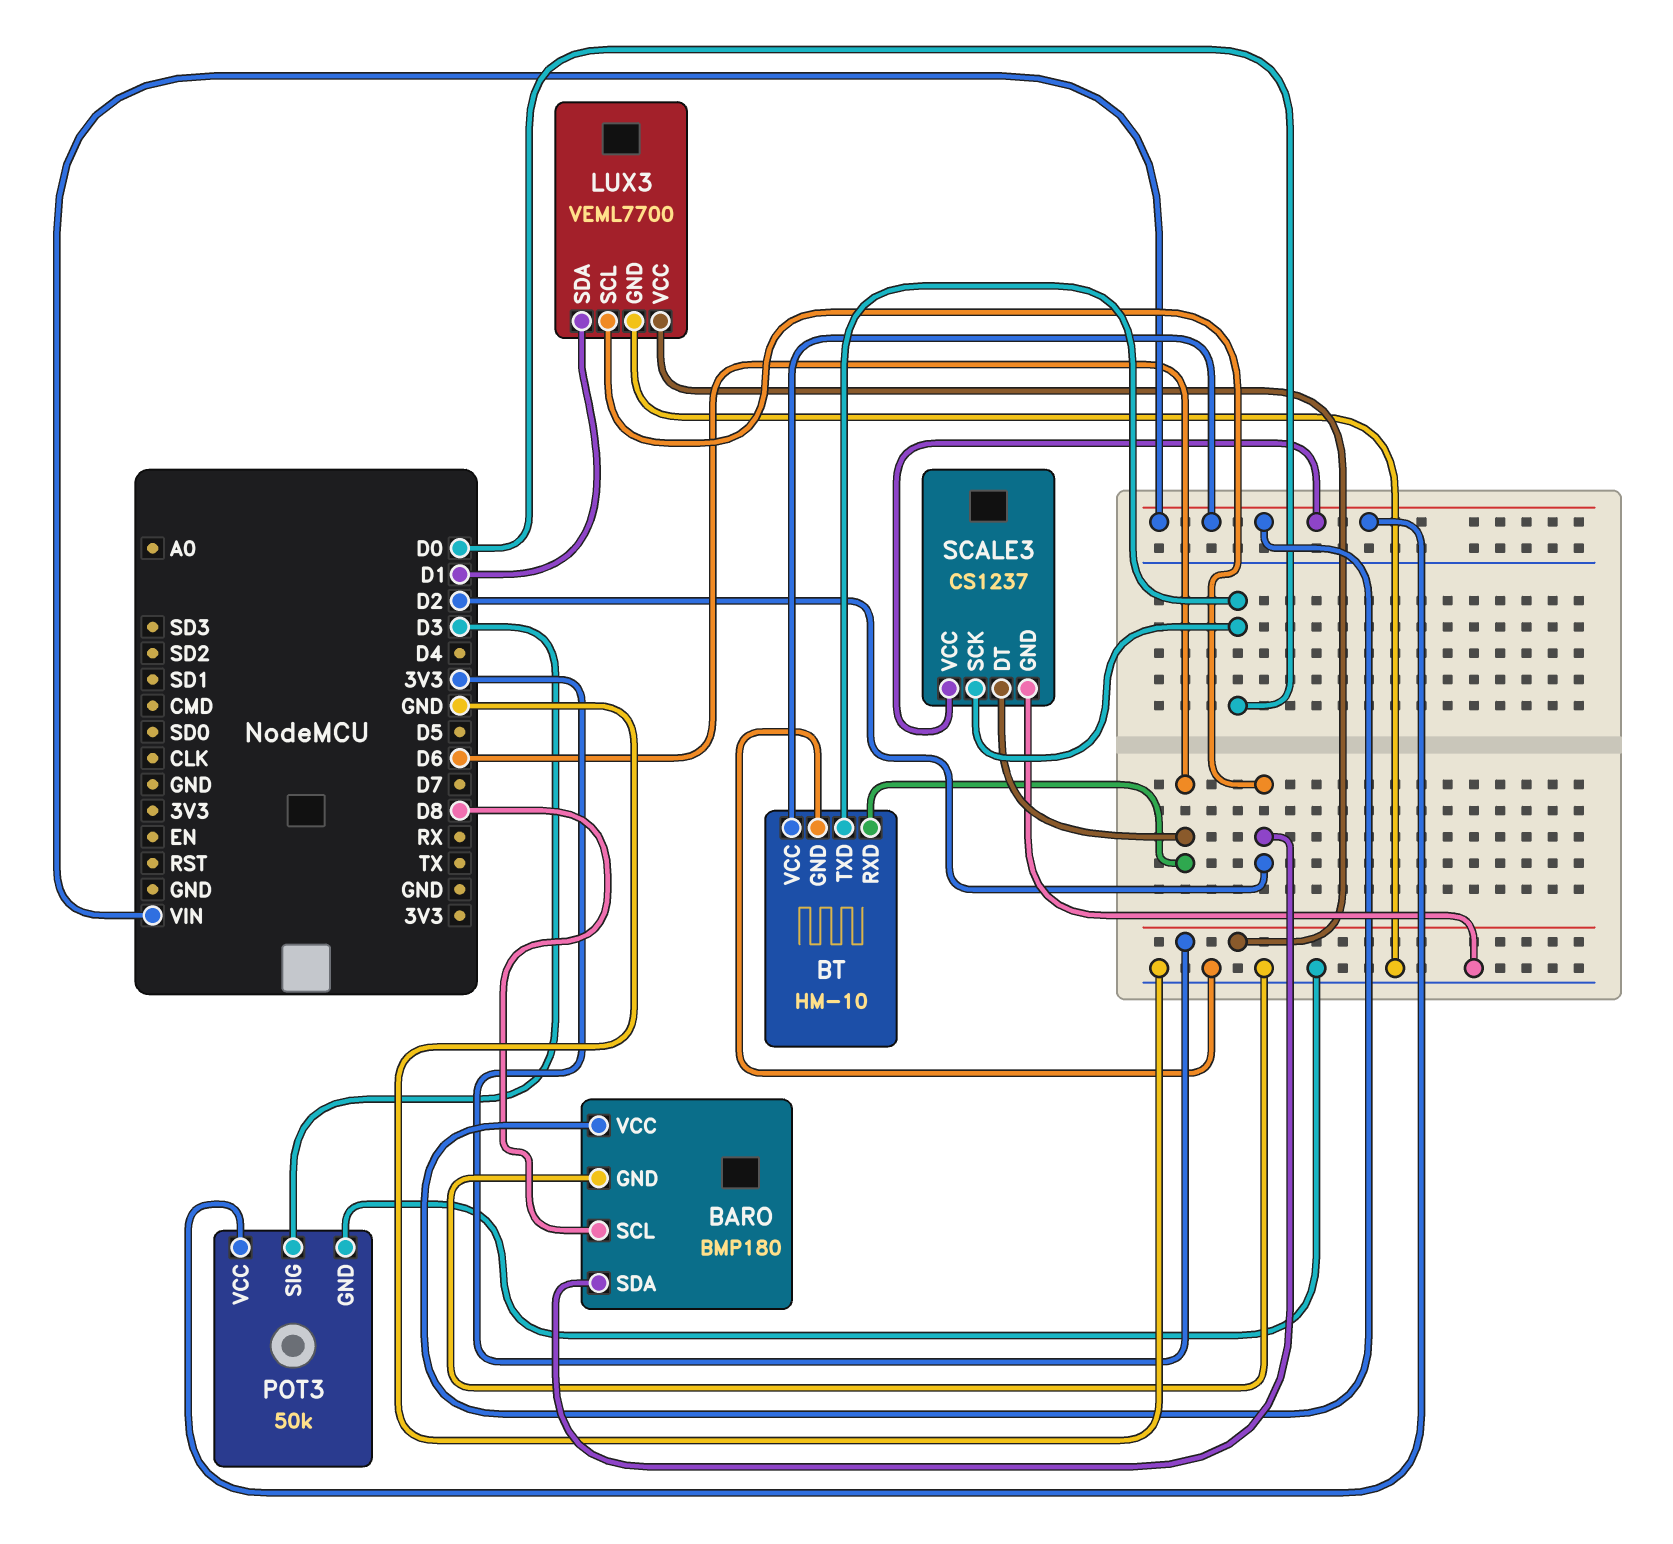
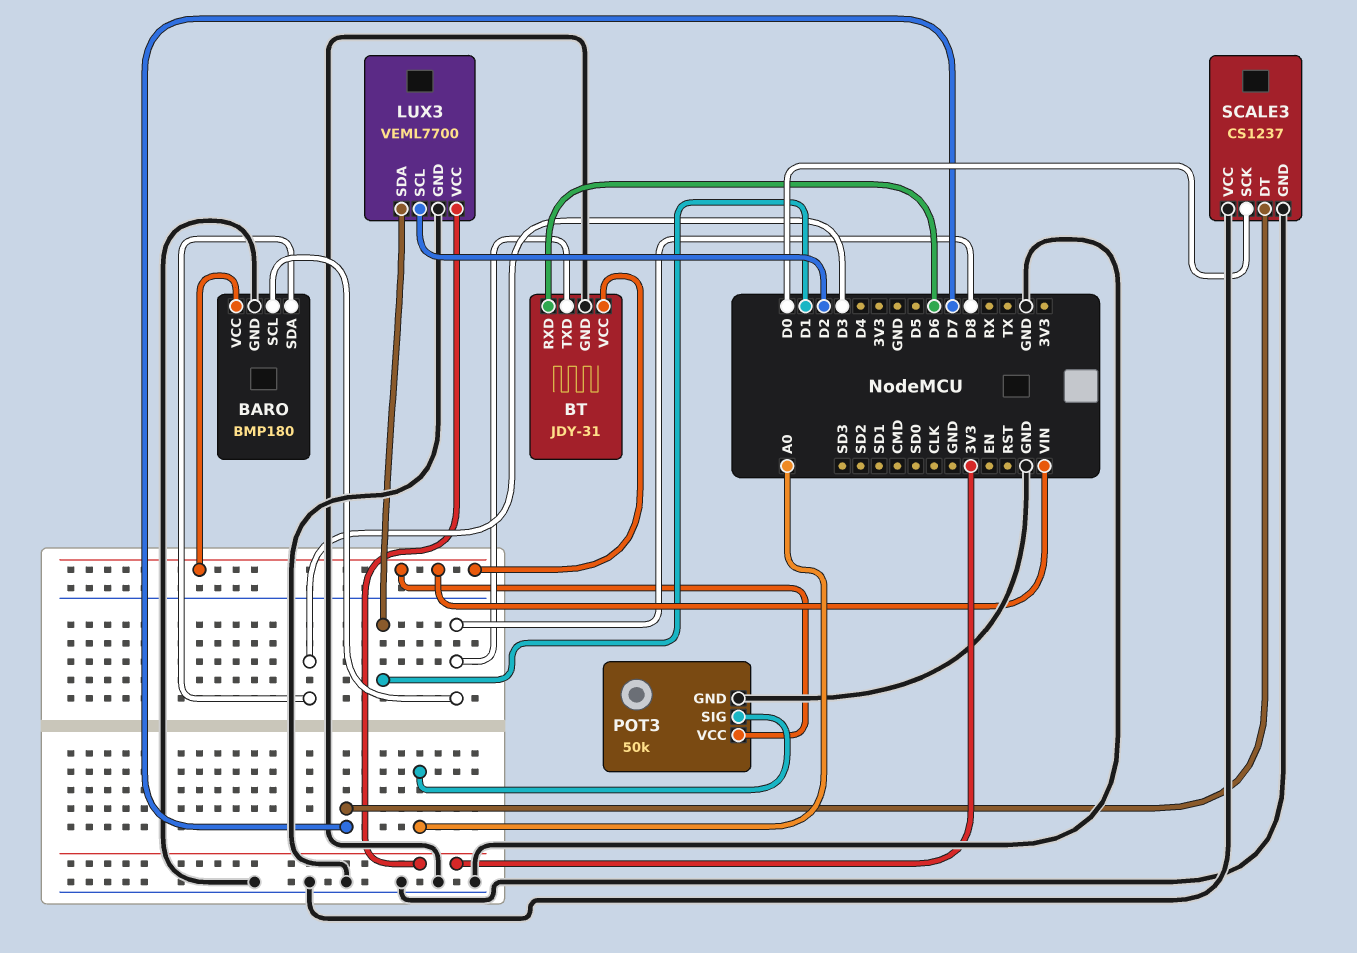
BARO pin SDA: D2 -> D3
BT: HM-10 -> JDY-31
BT pin TXD: D0 -> D8
POT3 pin SIG: D3 -> A0
SCALE3 pin DT: D6 -> D7
SCALE3 pin VCC: VIN -> GND

